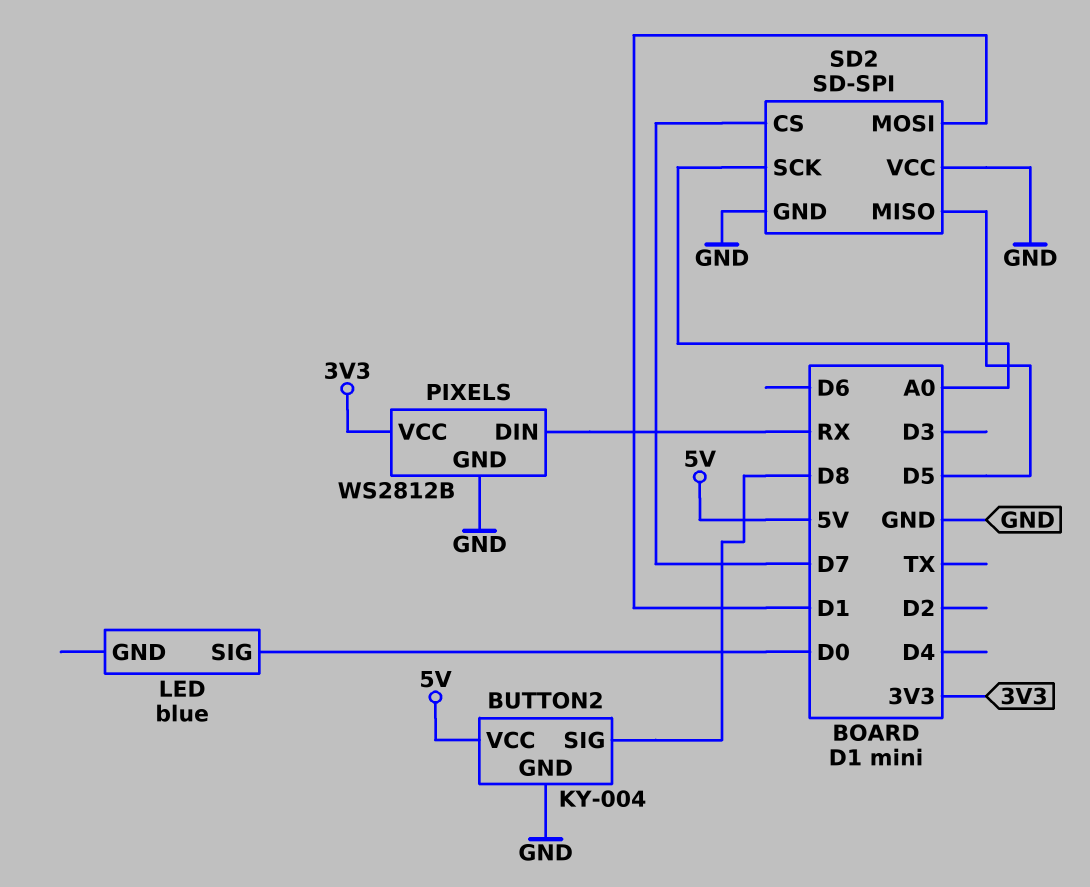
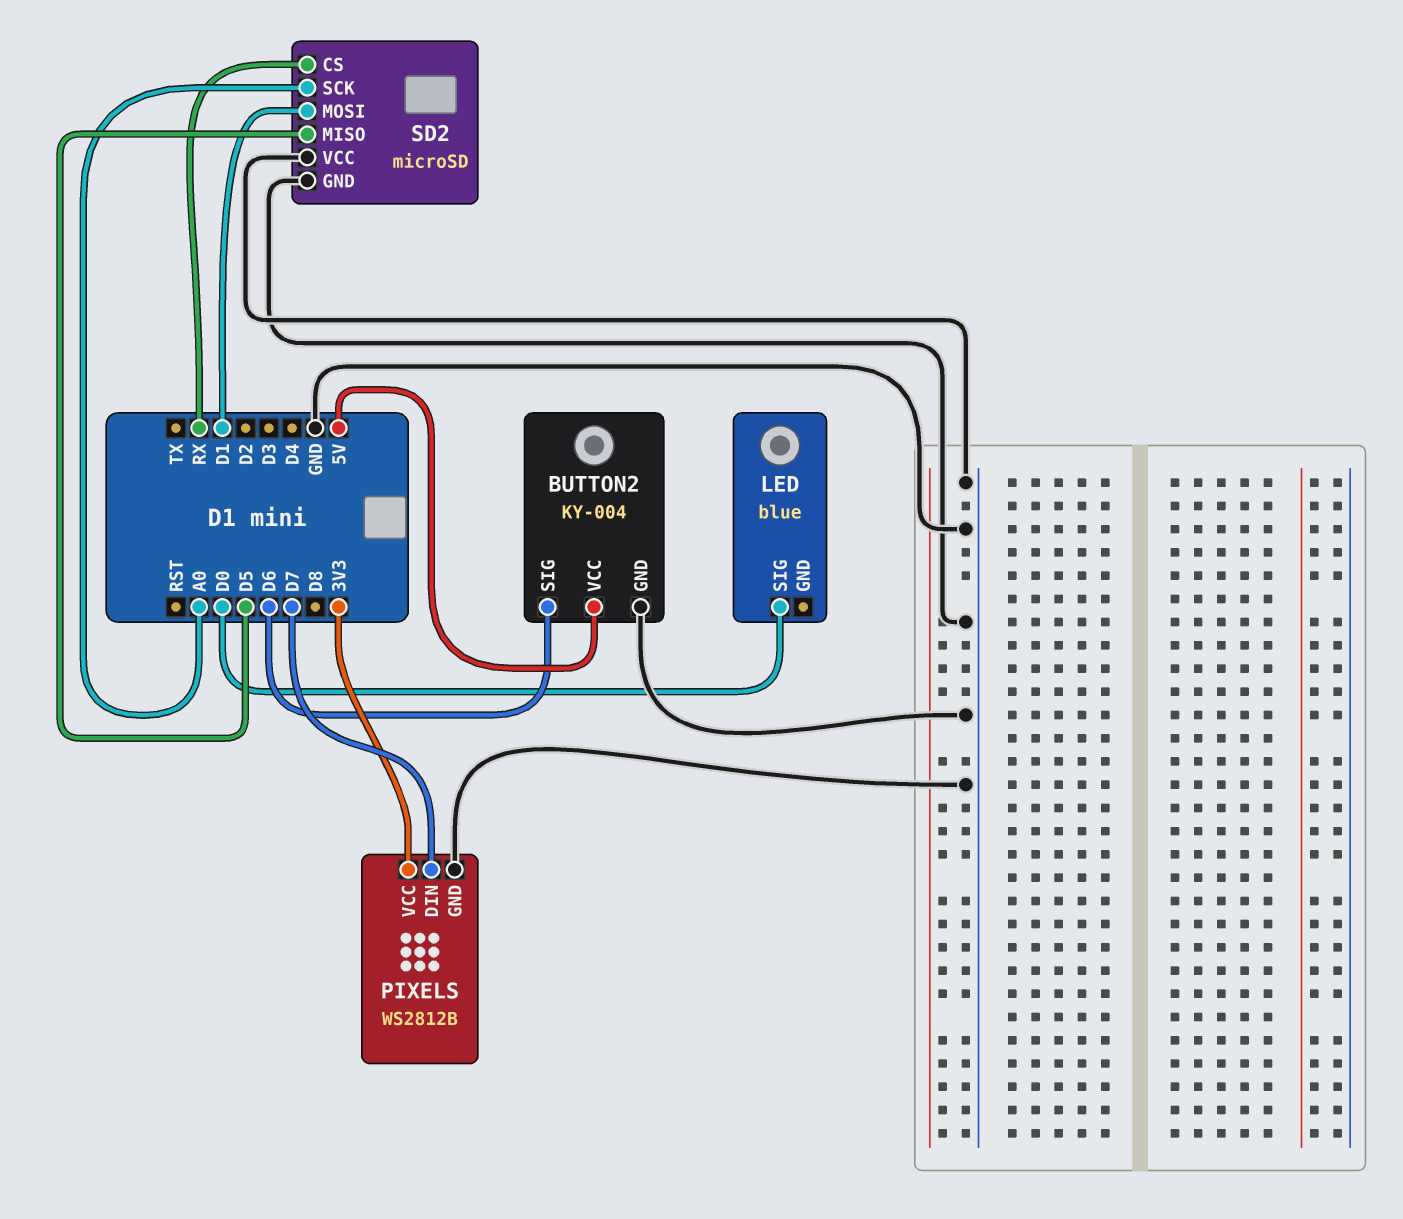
BUTTON2 pin SIG: D8 -> D6
PIXELS pin DIN: RX -> D7
SD2: SD-SPI -> microSD
SD2 pin CS: D7 -> RX

